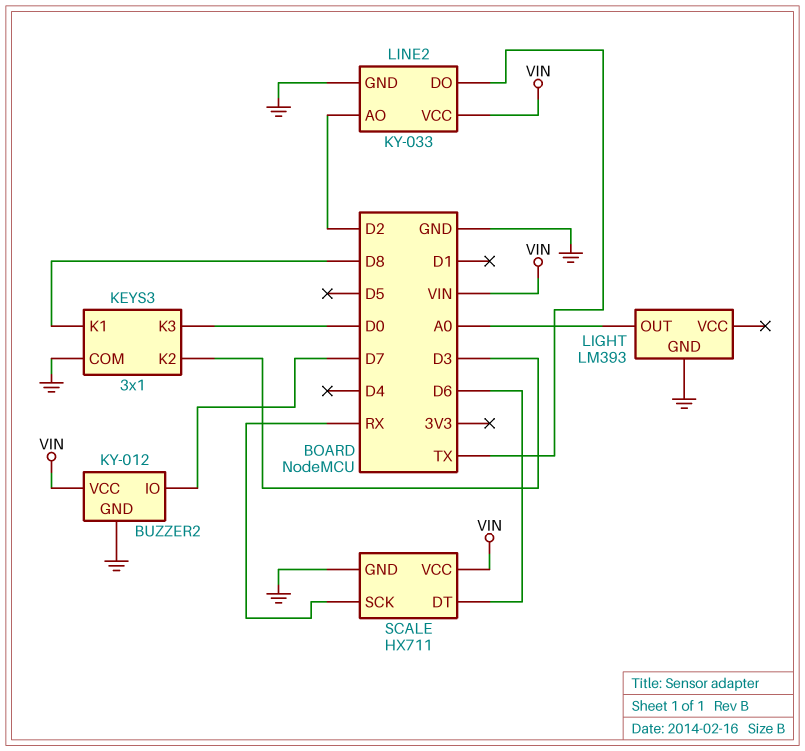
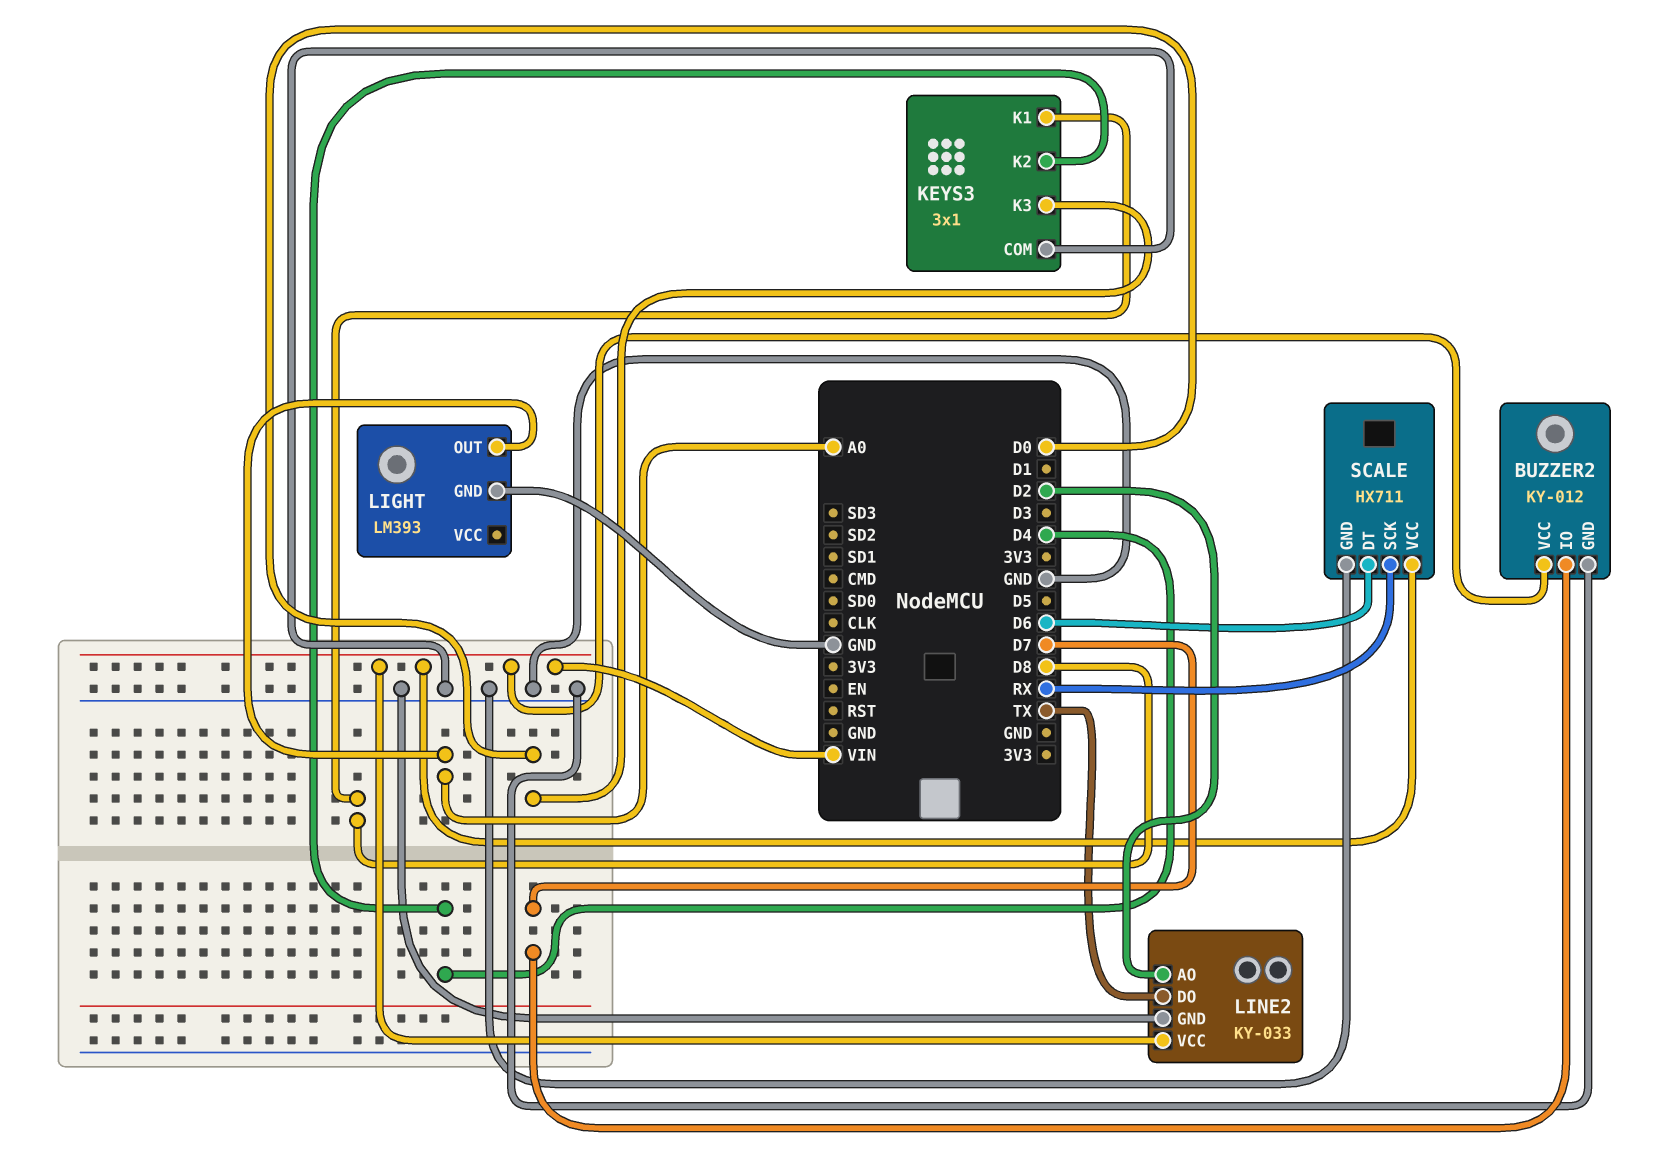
KEYS3 pin K2: D3 -> D4

